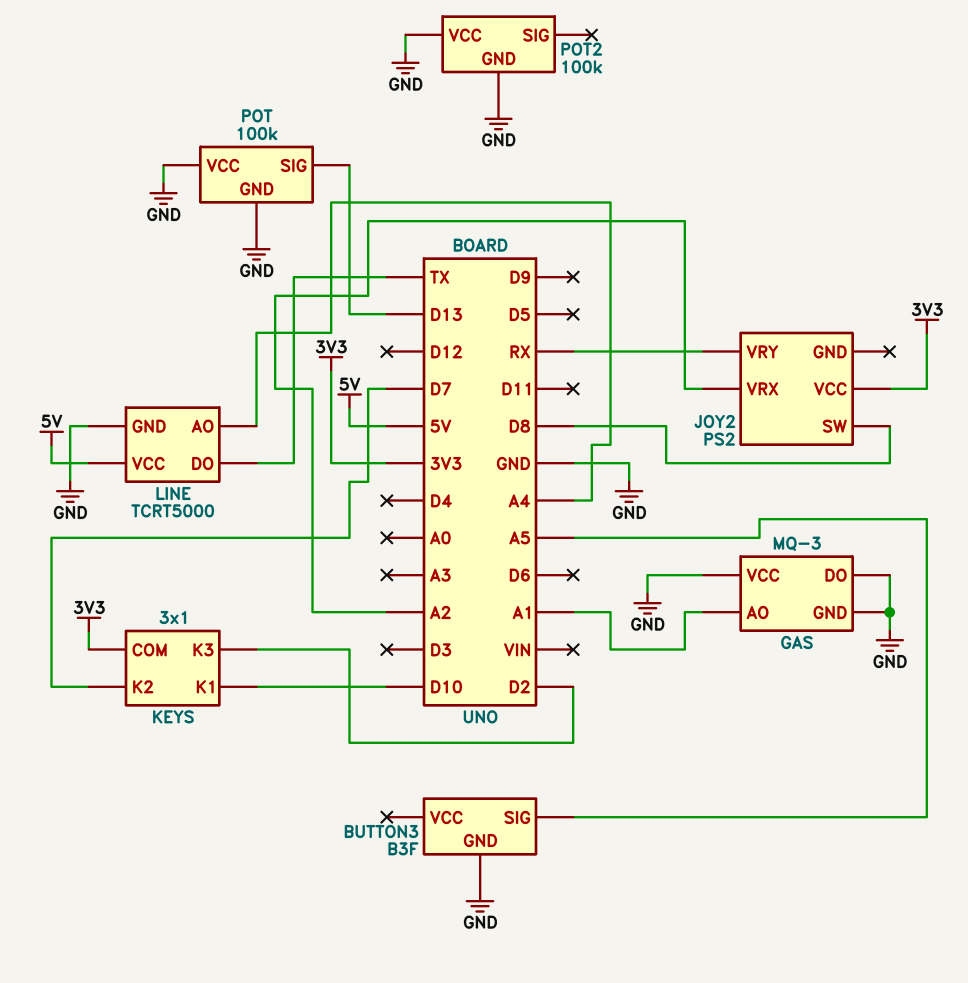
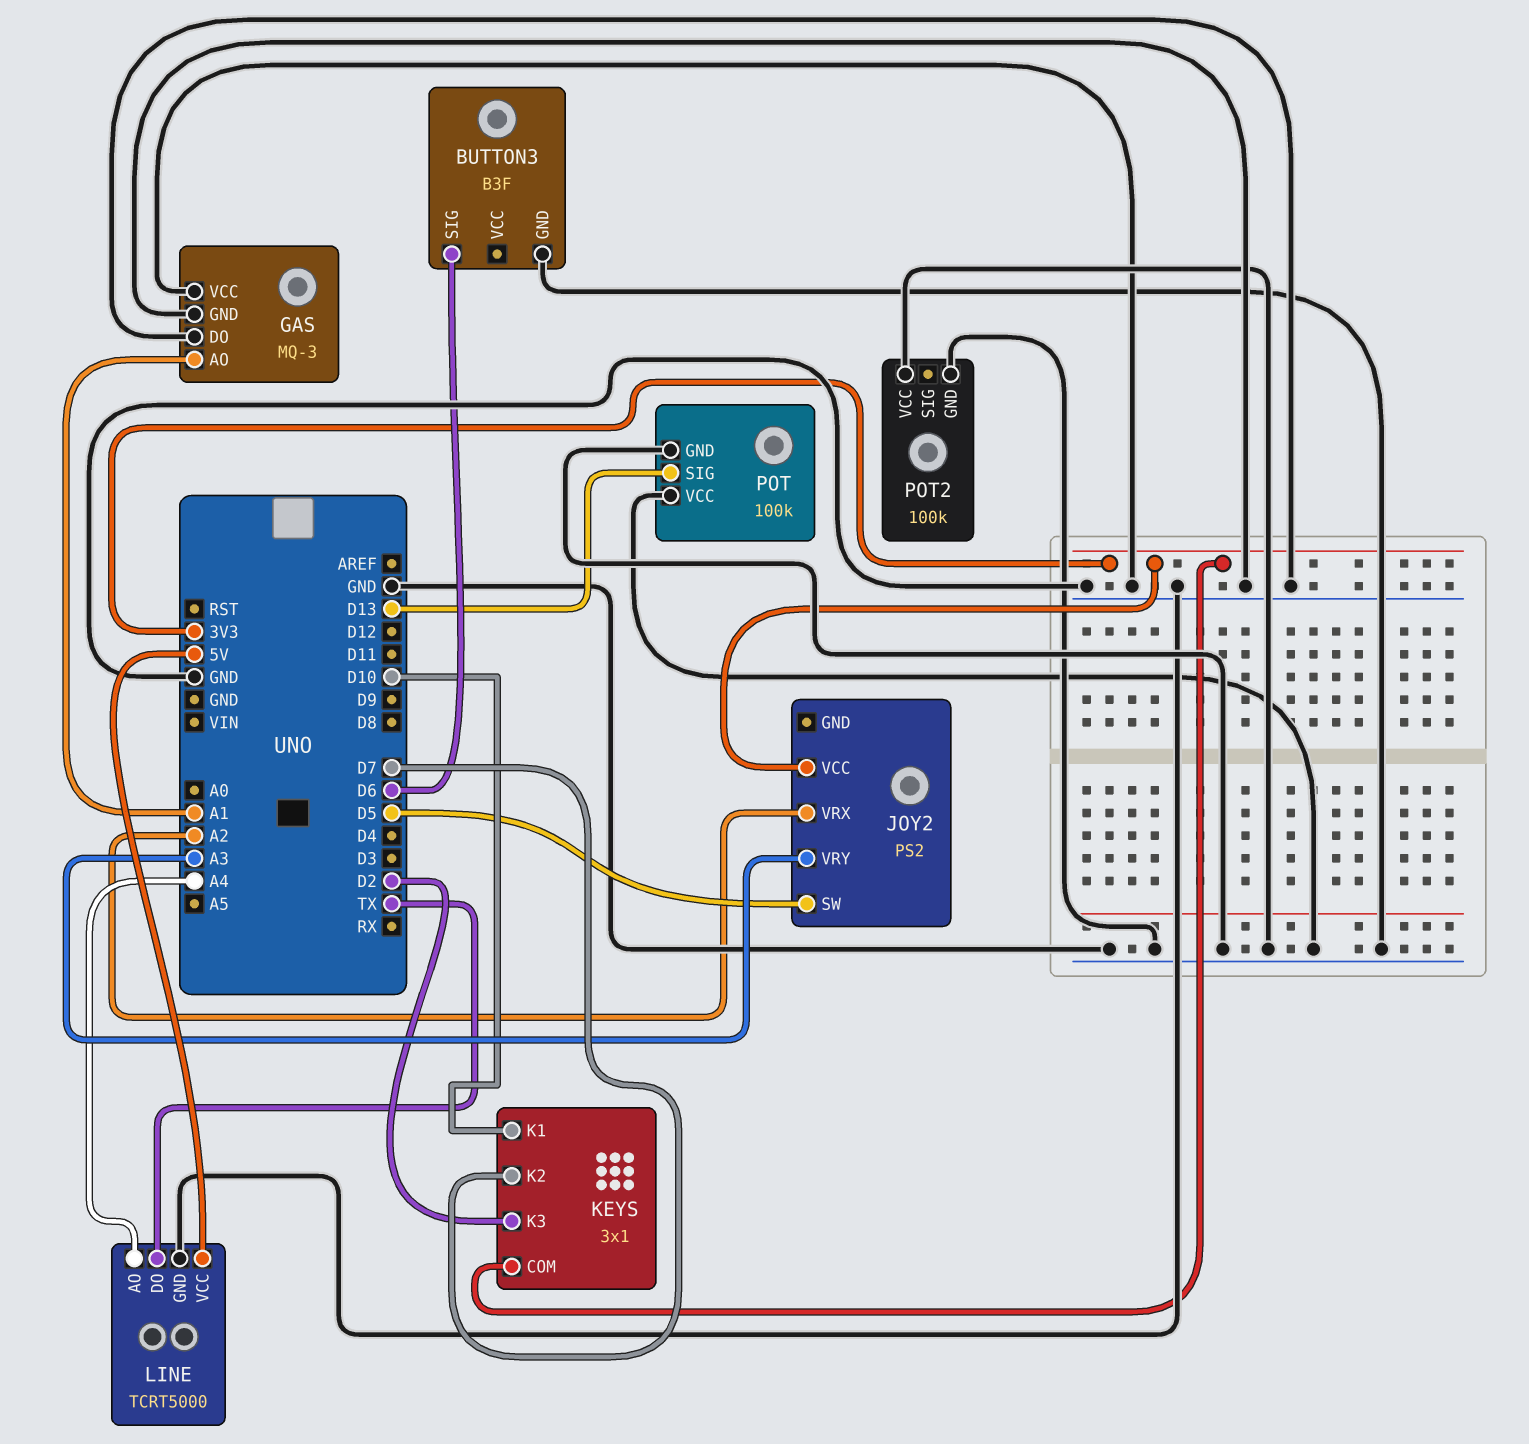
BUTTON3 pin SIG: A5 -> D6
JOY2 pin SW: D8 -> D5
JOY2 pin VRY: RX -> A3

